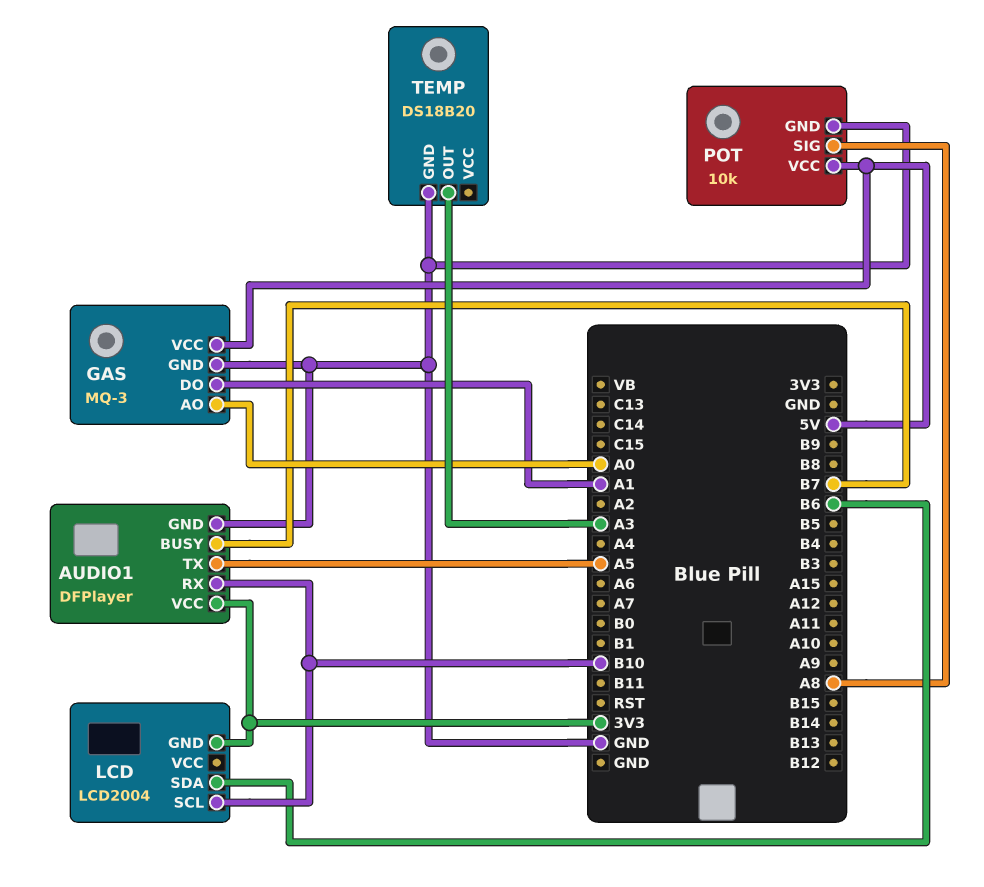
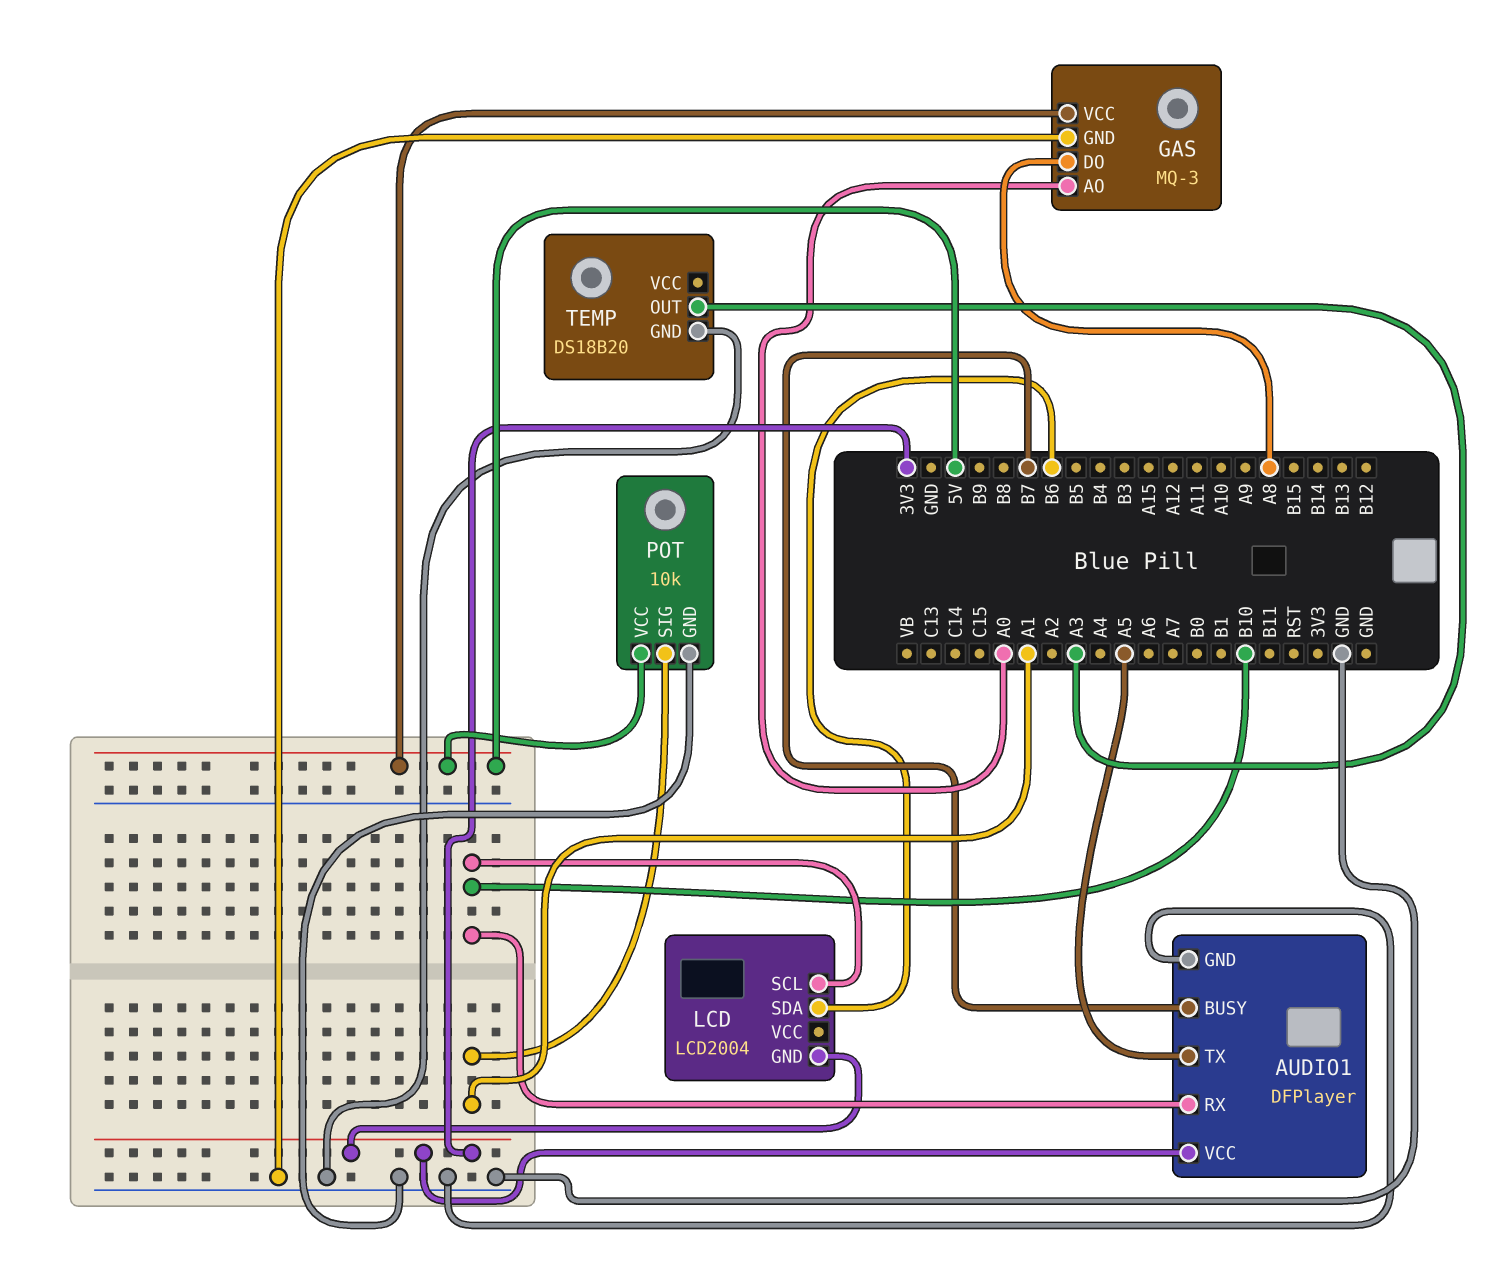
GAS pin DO: A1 -> A8
POT pin SIG: A8 -> A1

